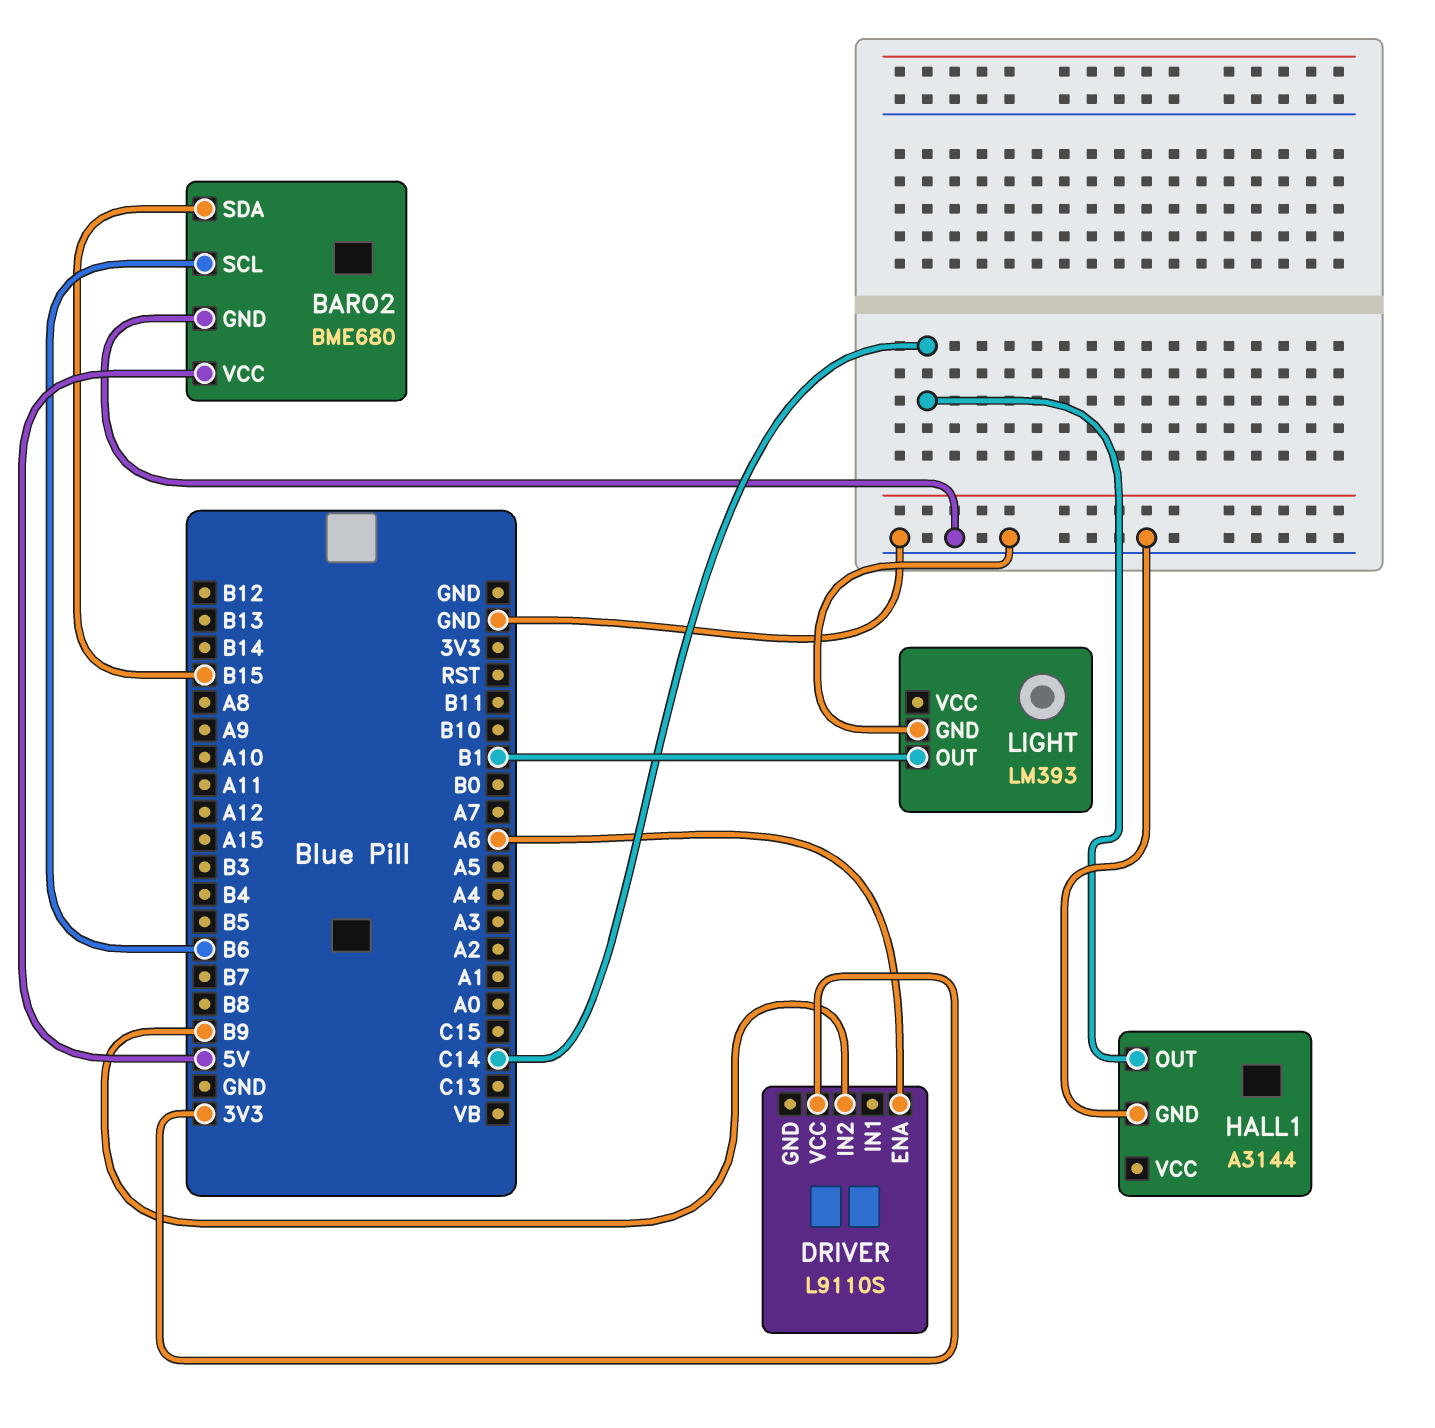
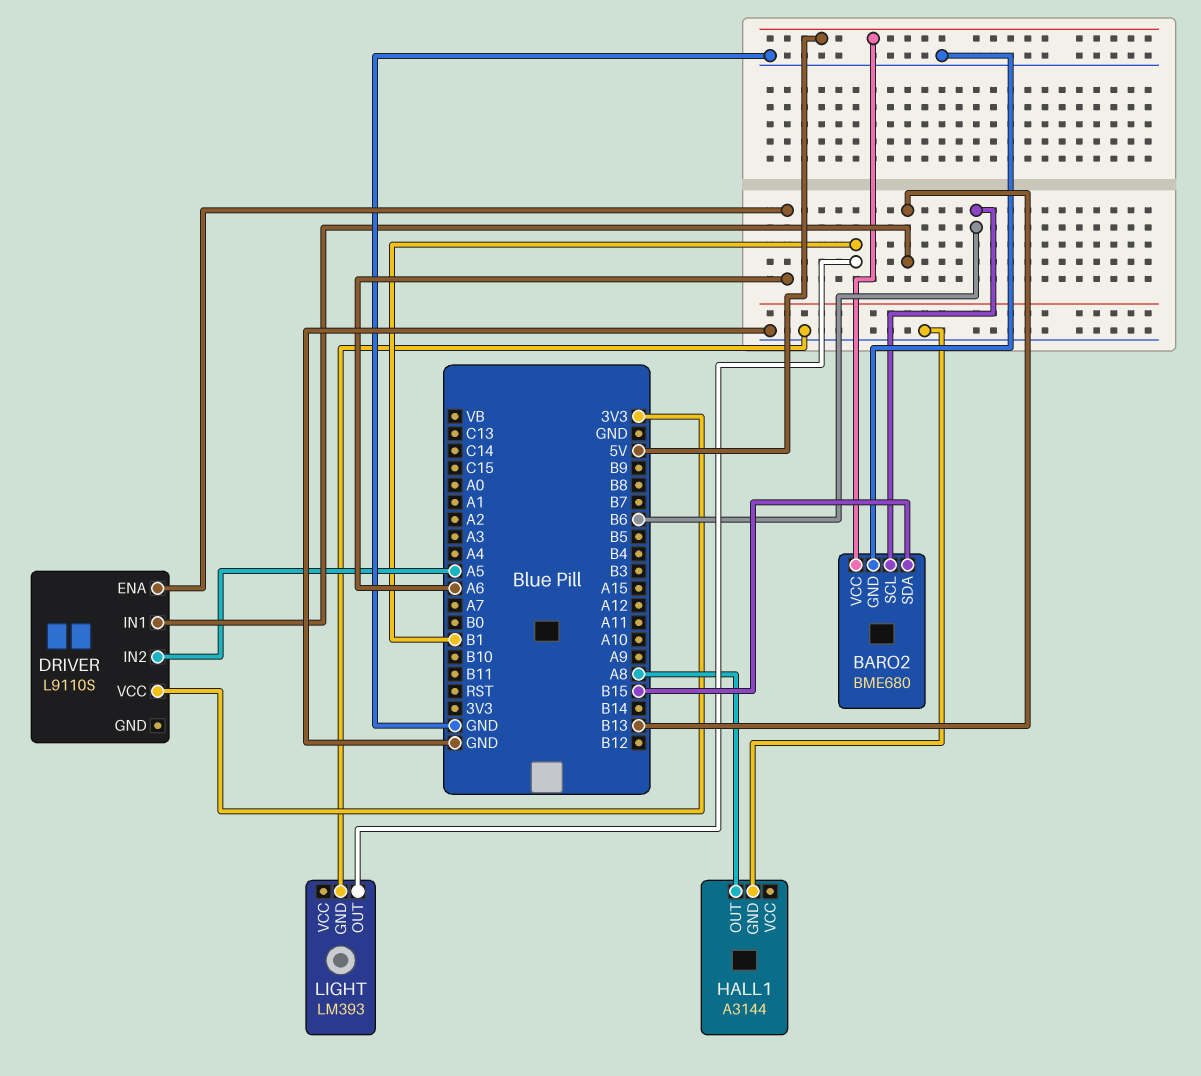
DRIVER pin IN1: none -> B13
DRIVER pin IN2: B9 -> A5
HALL1 pin OUT: C14 -> A8

